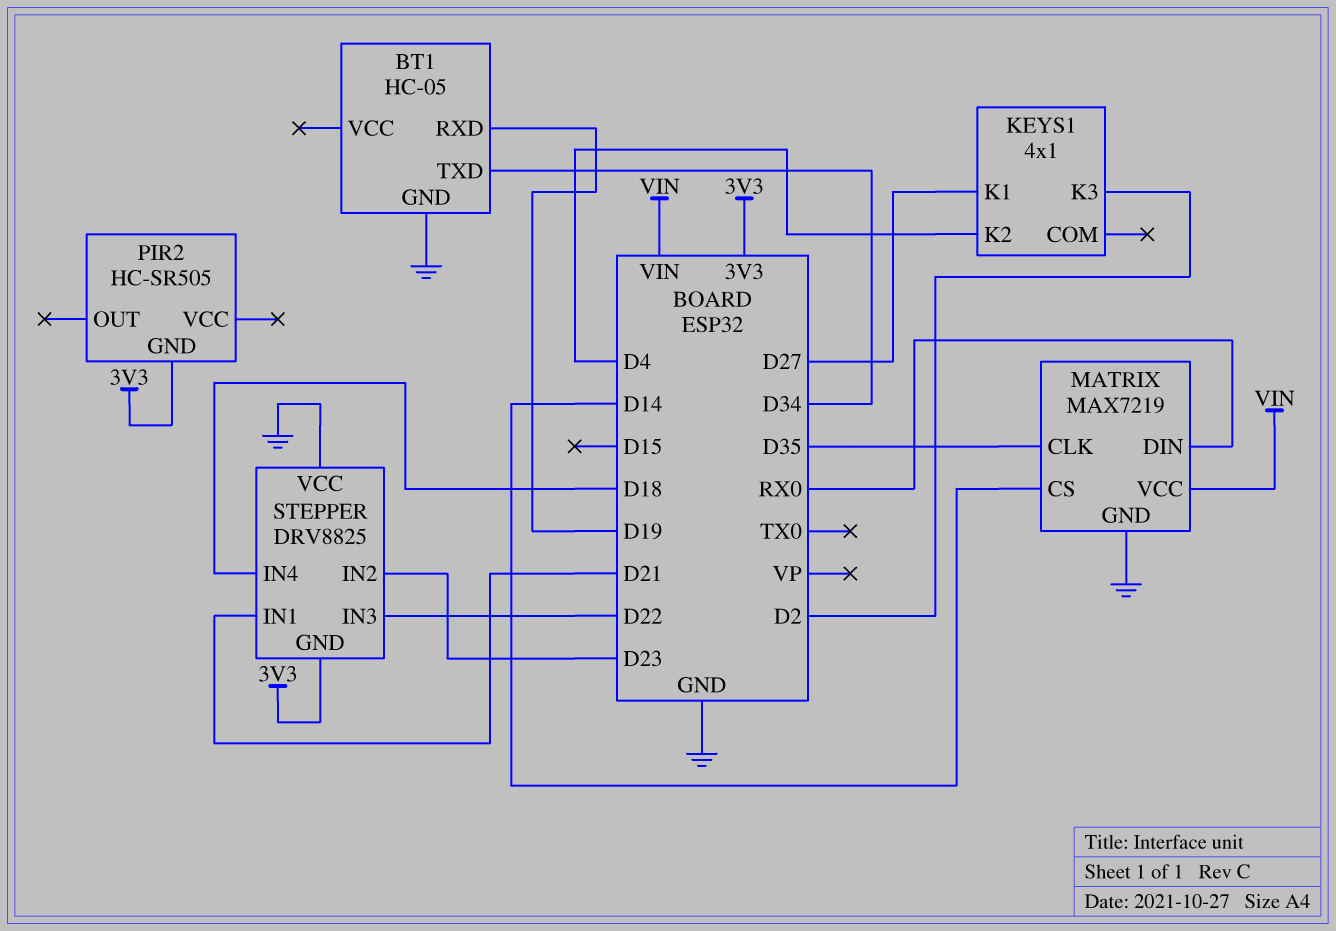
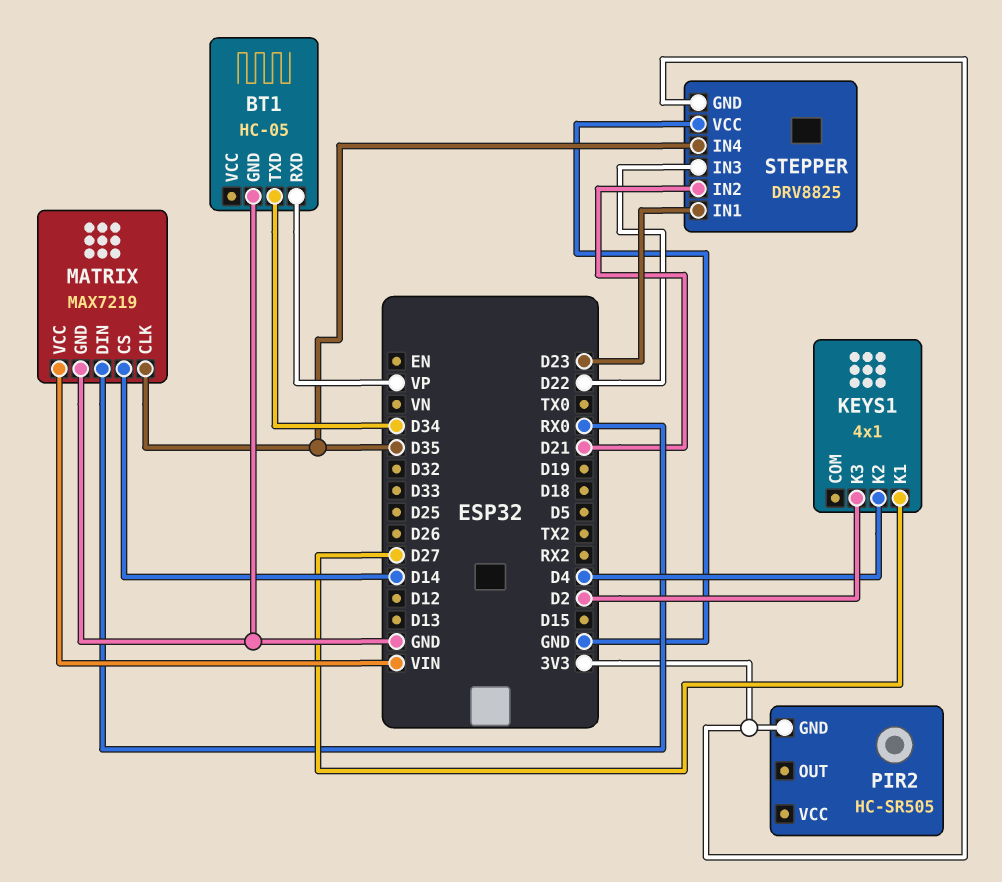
BT1 pin RXD: D19 -> VP
STEPPER pin IN1: D21 -> D23
STEPPER pin IN2: D23 -> D21
STEPPER pin IN4: D18 -> D35

